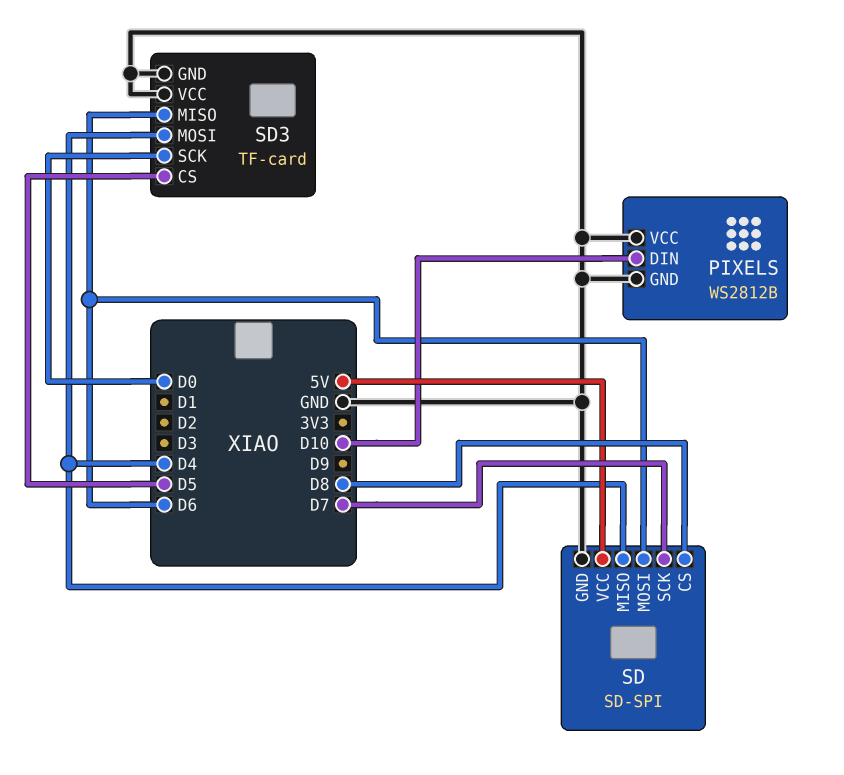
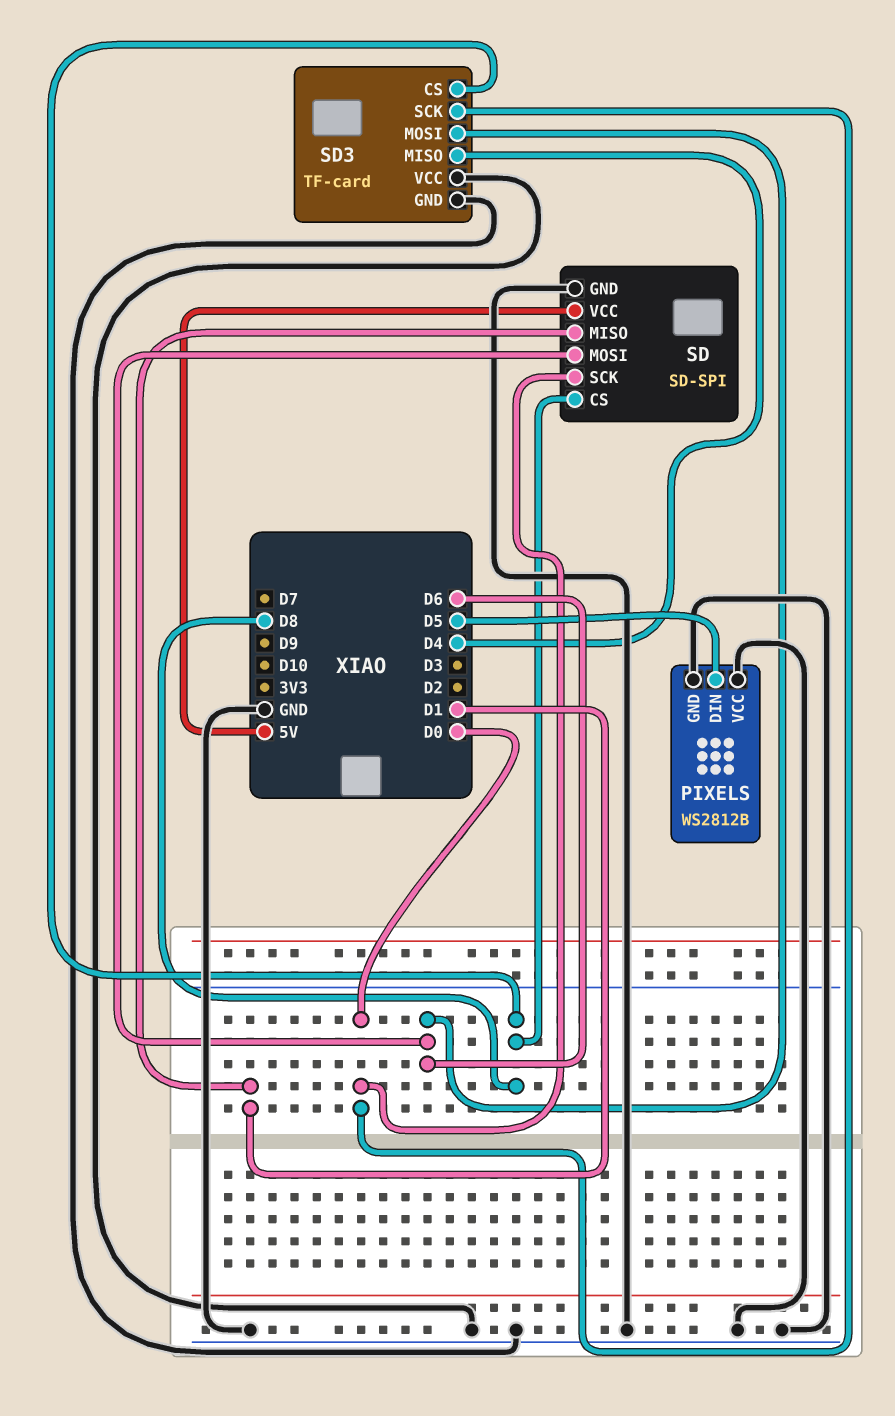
PIXELS pin DIN: D10 -> D5
SD pin MISO: D4 -> D1
SD pin SCK: D7 -> D0
SD3 pin CS: D5 -> D8
SD3 pin MISO: D6 -> D4
SD3 pin MOSI: D4 -> D6

